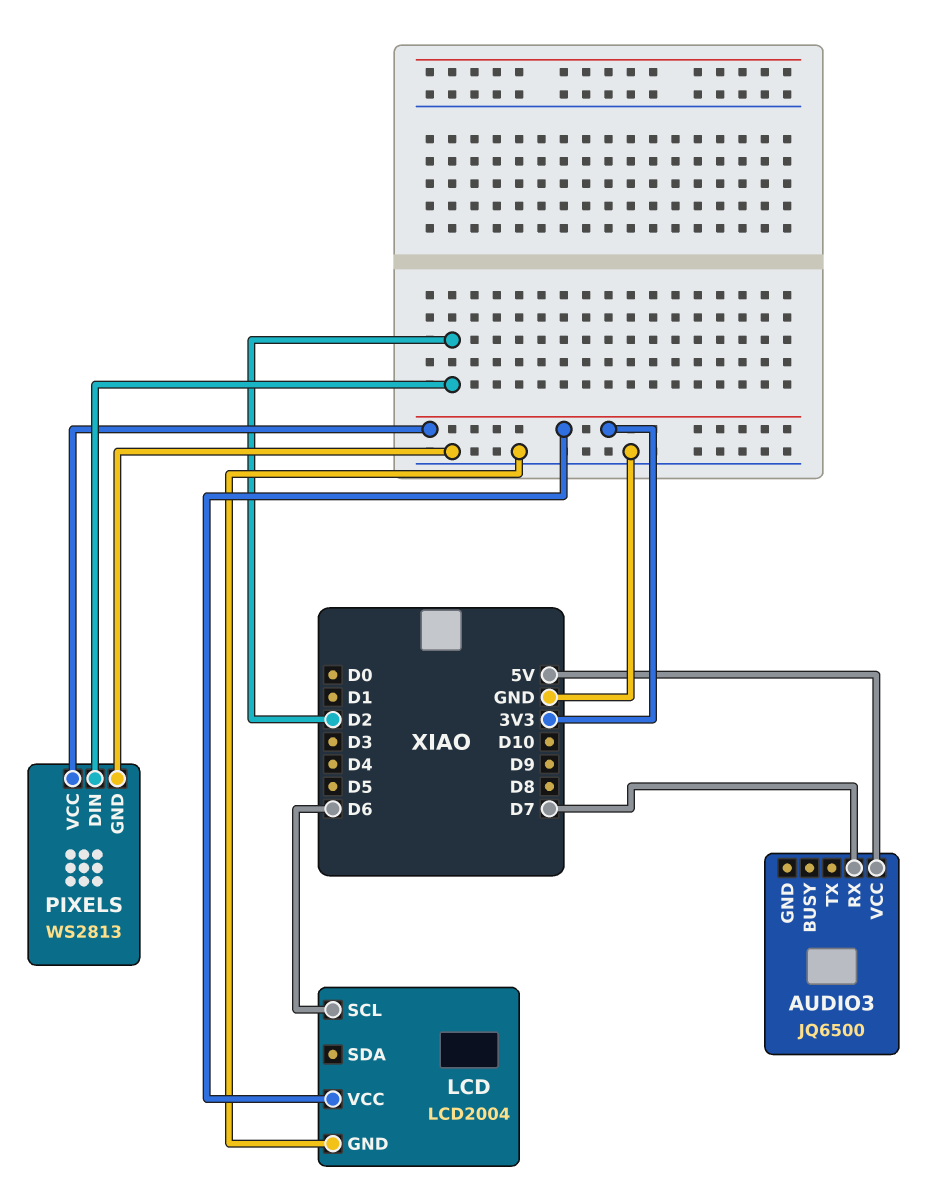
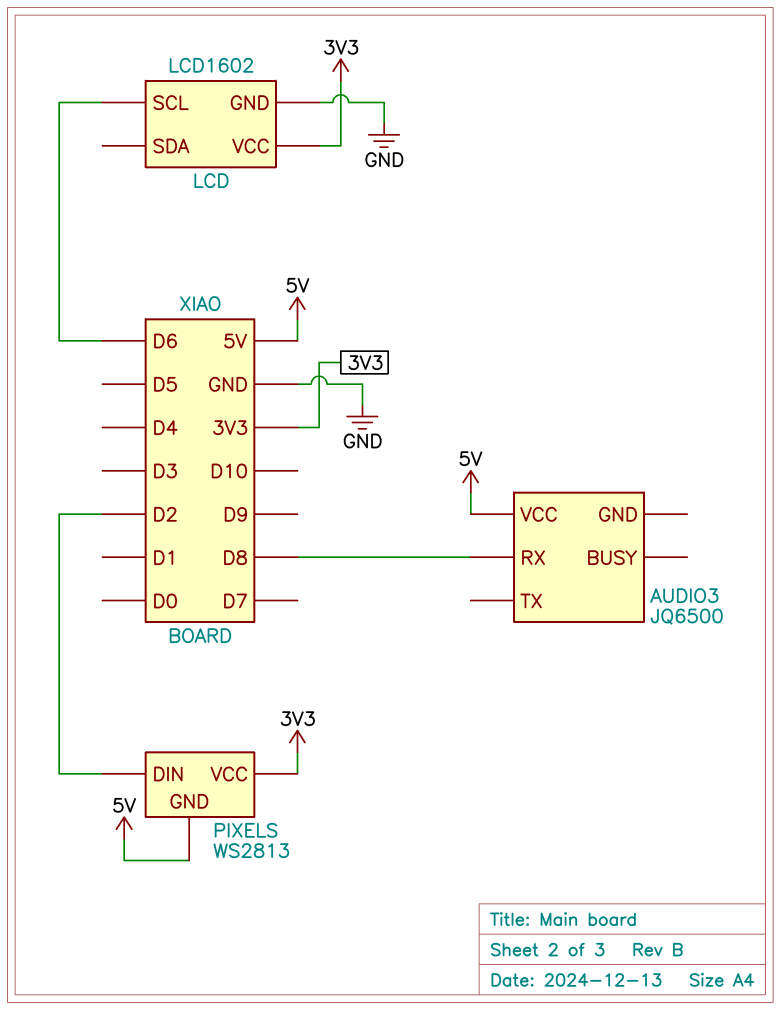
AUDIO3 pin RX: D7 -> D8
LCD: LCD2004 -> LCD1602
PIXELS pin GND: GND -> 5V

